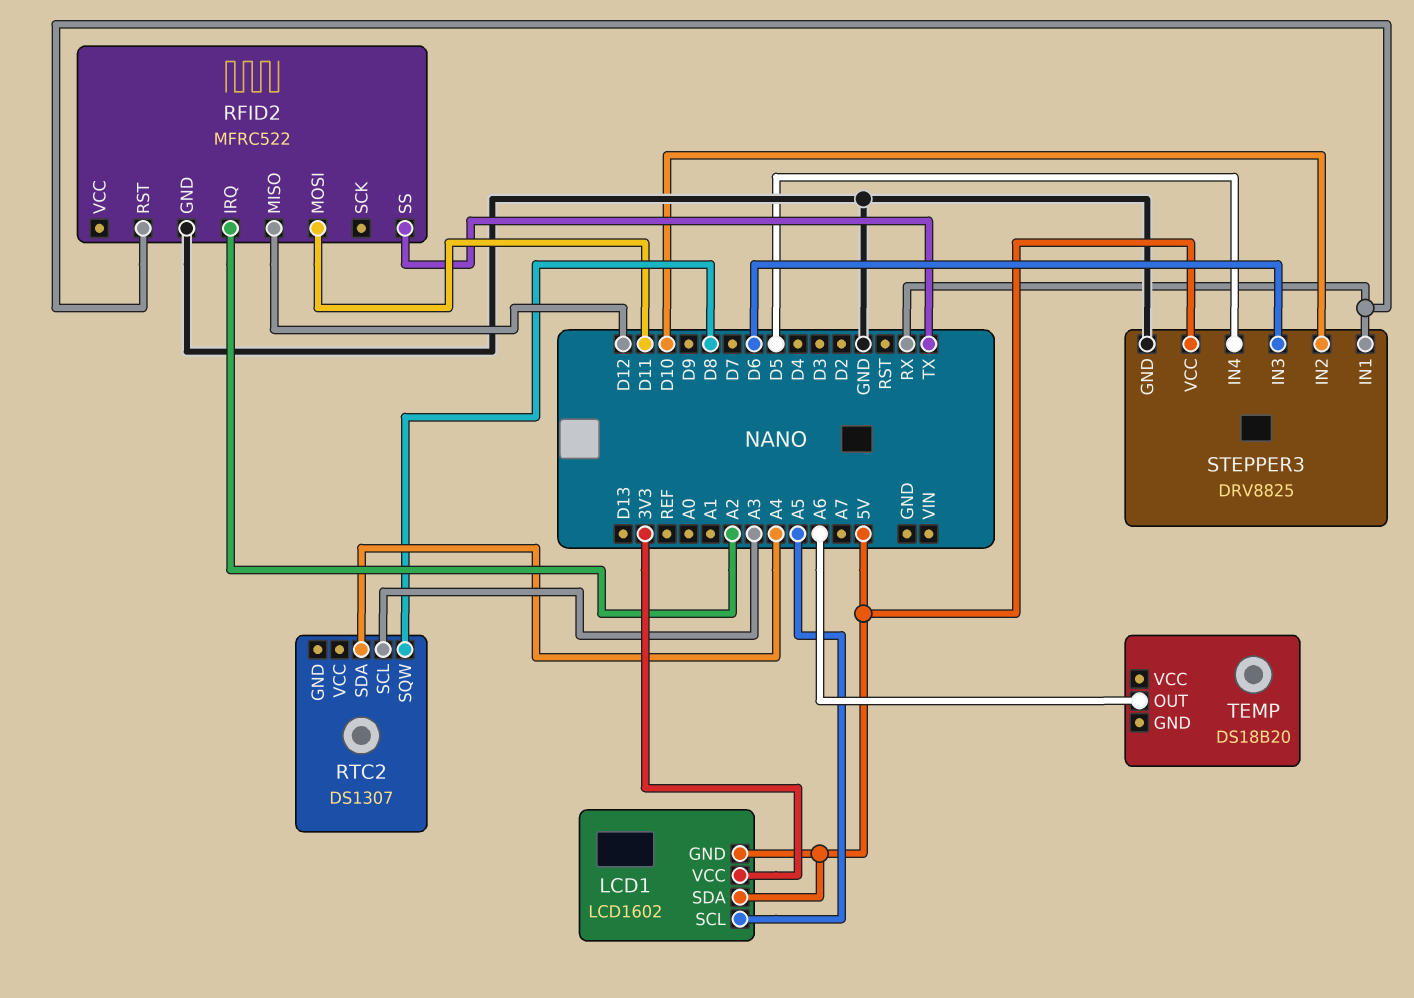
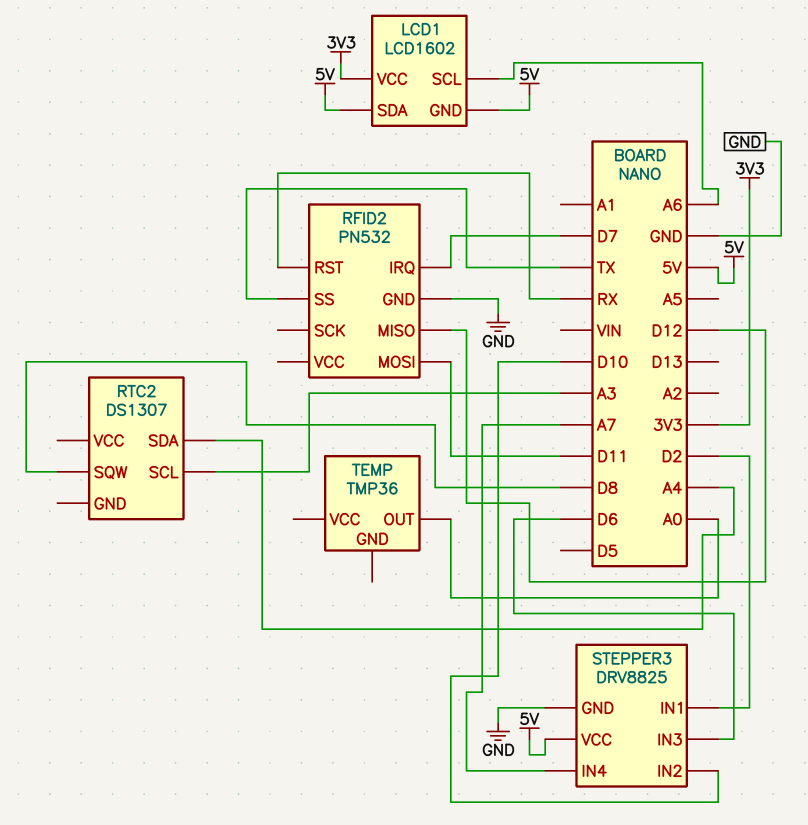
LCD1 pin SCL: A5 -> A6
RFID2: MFRC522 -> PN532
RFID2 pin IRQ: A2 -> D7
STEPPER3 pin IN1: RX -> D2
STEPPER3 pin IN4: D5 -> A7
TEMP: DS18B20 -> TMP36
TEMP pin OUT: A6 -> A0

